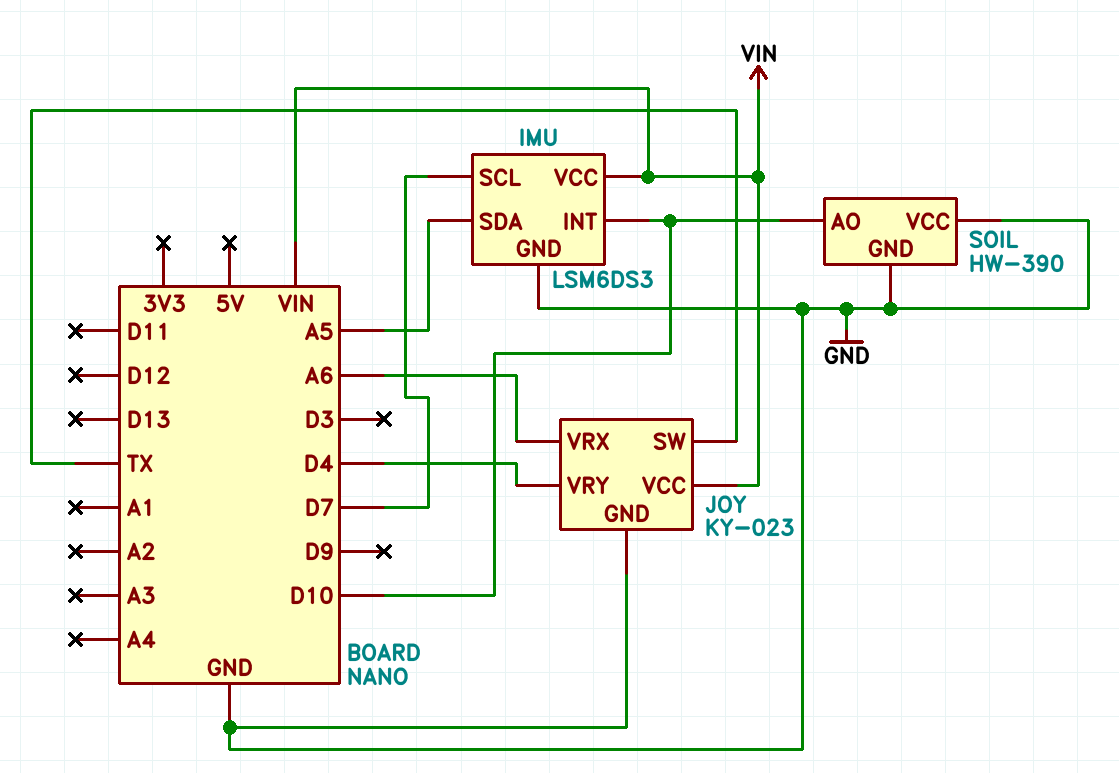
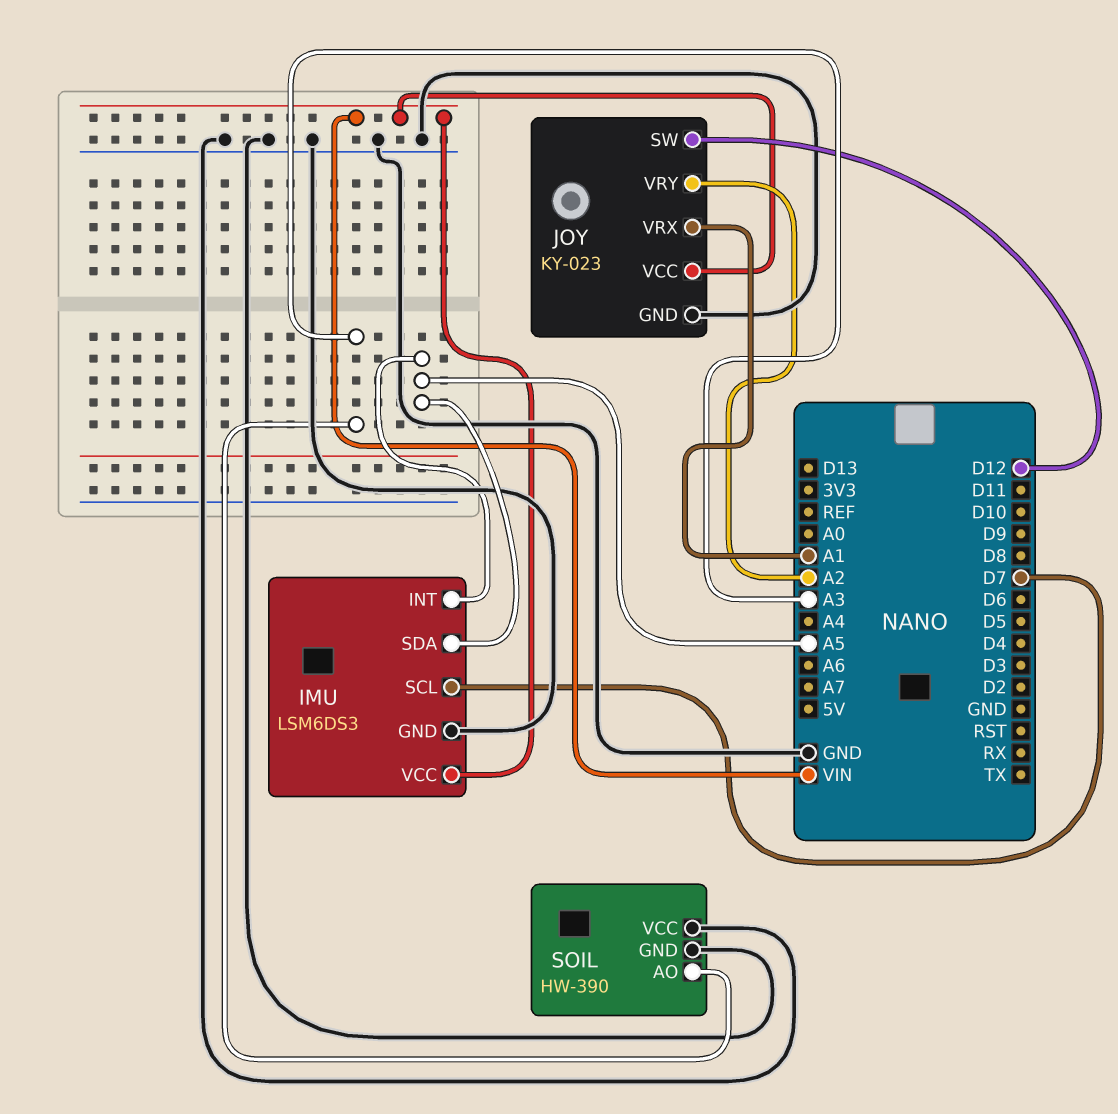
IMU pin INT: D10 -> A5
JOY pin SW: TX -> D12
JOY pin VRX: A6 -> A1
JOY pin VRY: D4 -> A2
SOIL pin AO: D10 -> A3

